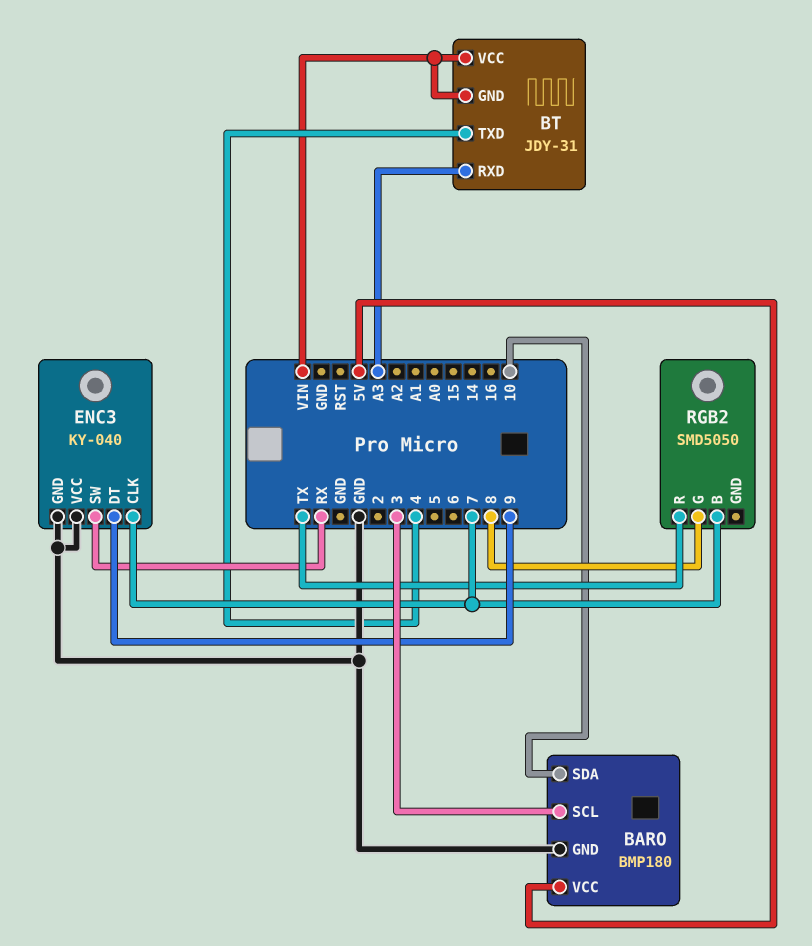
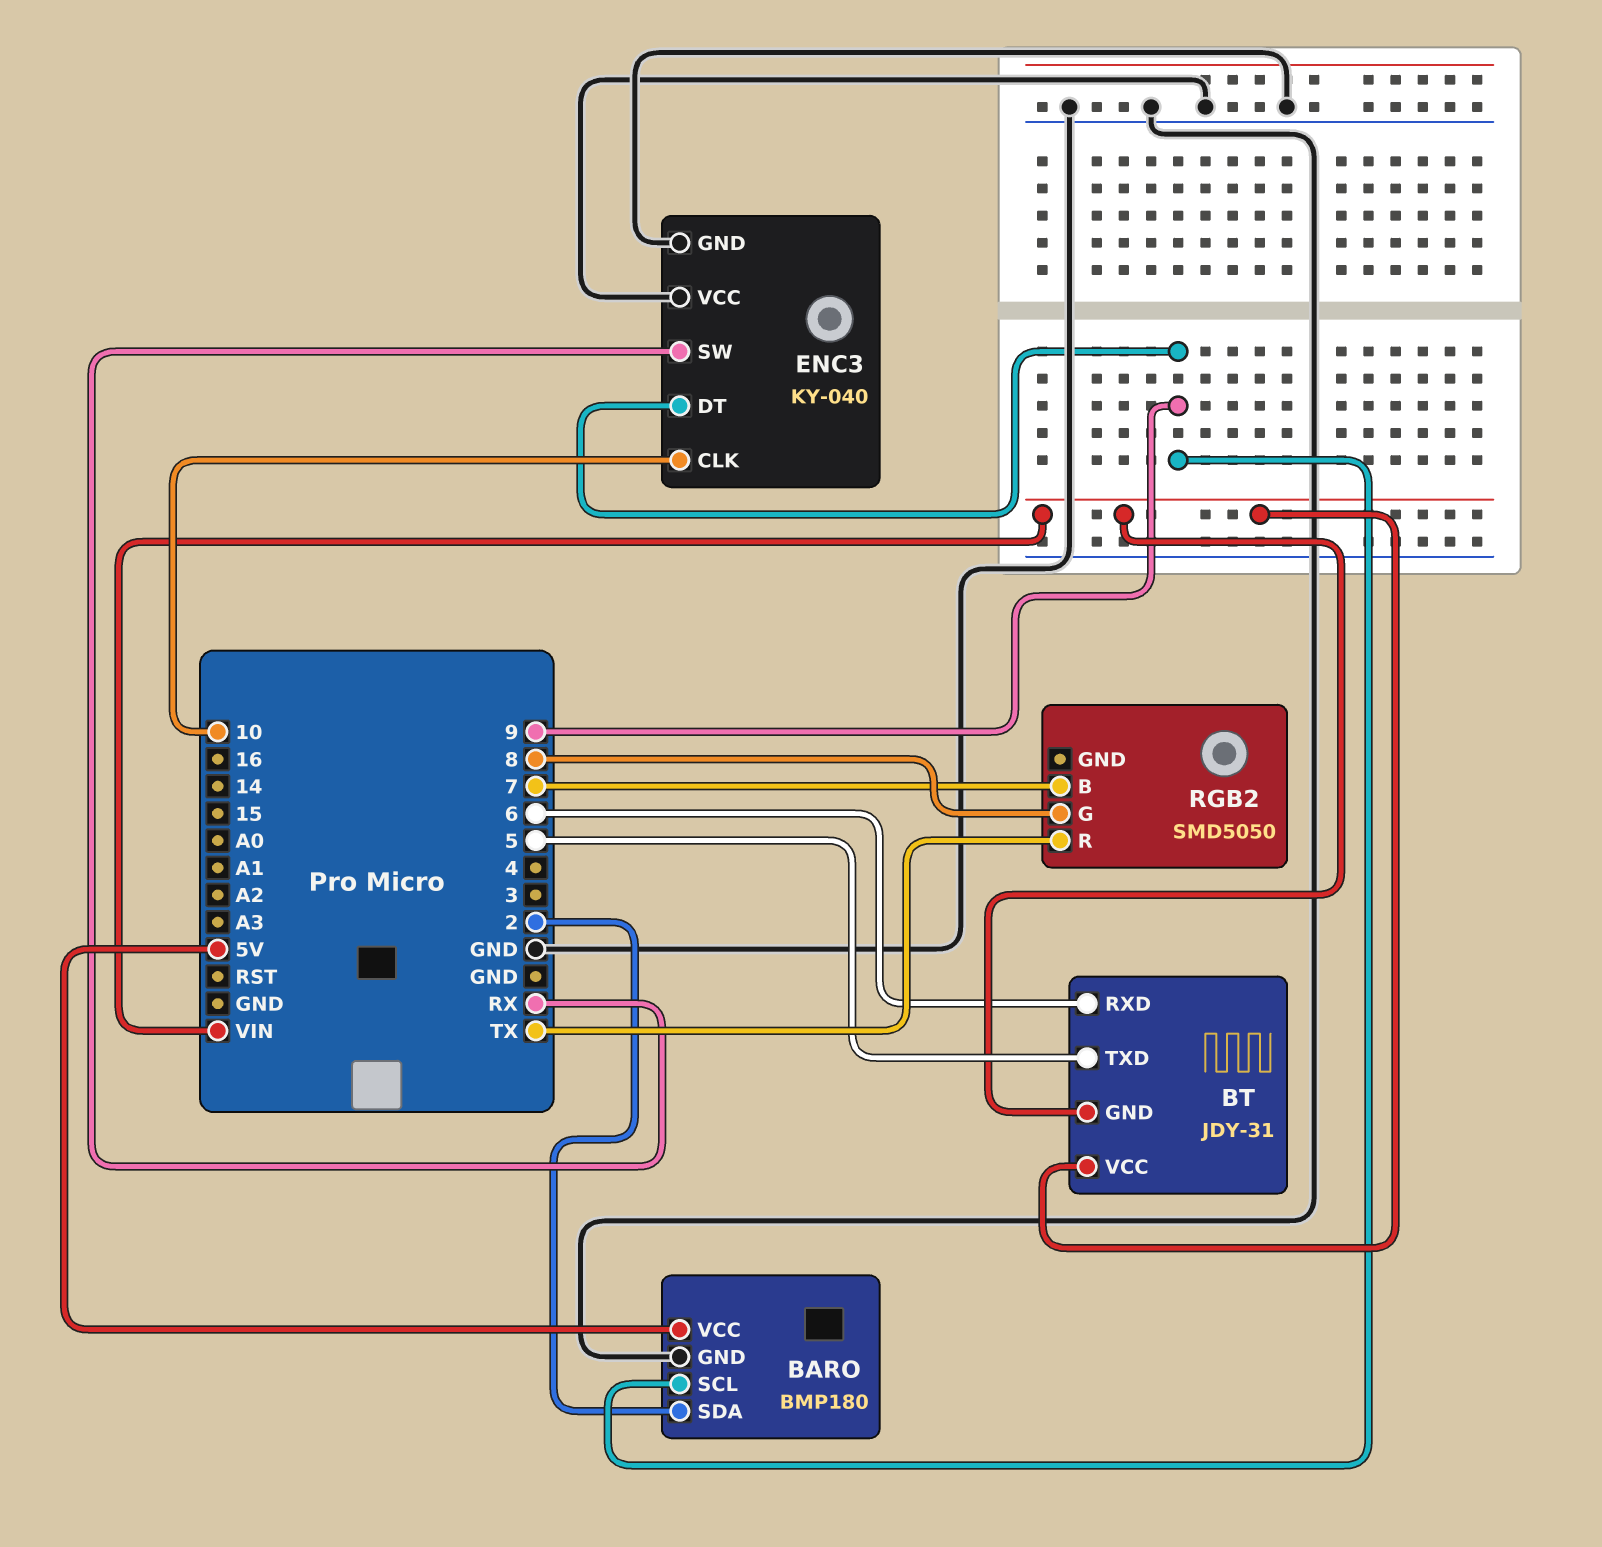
BARO pin SCL: 3 -> 9
BARO pin SDA: 10 -> 2
BT pin RXD: A3 -> 6
BT pin TXD: 4 -> 5
ENC3 pin CLK: 7 -> 10

